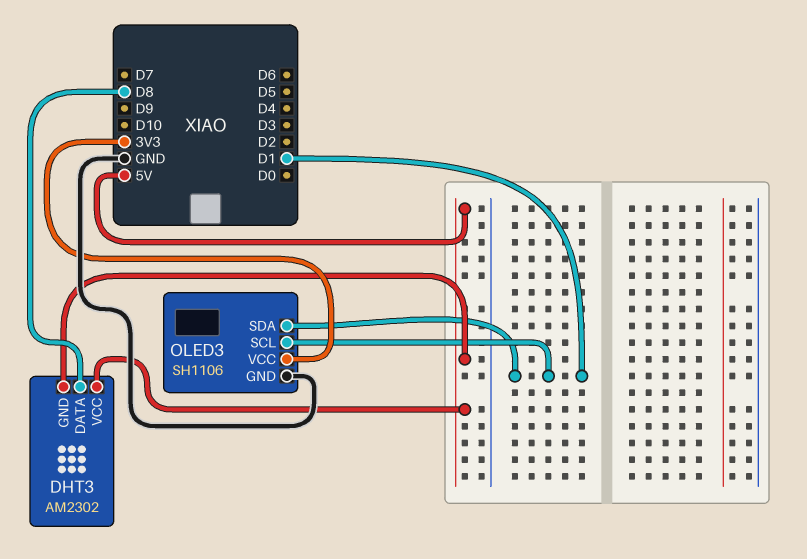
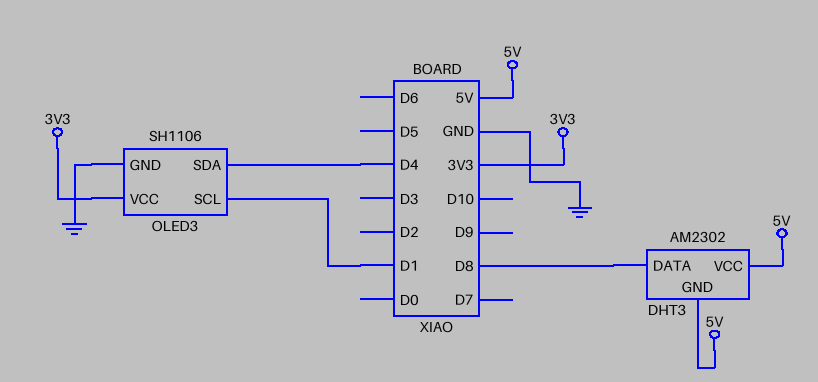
OLED3 pin SDA: D1 -> D4

